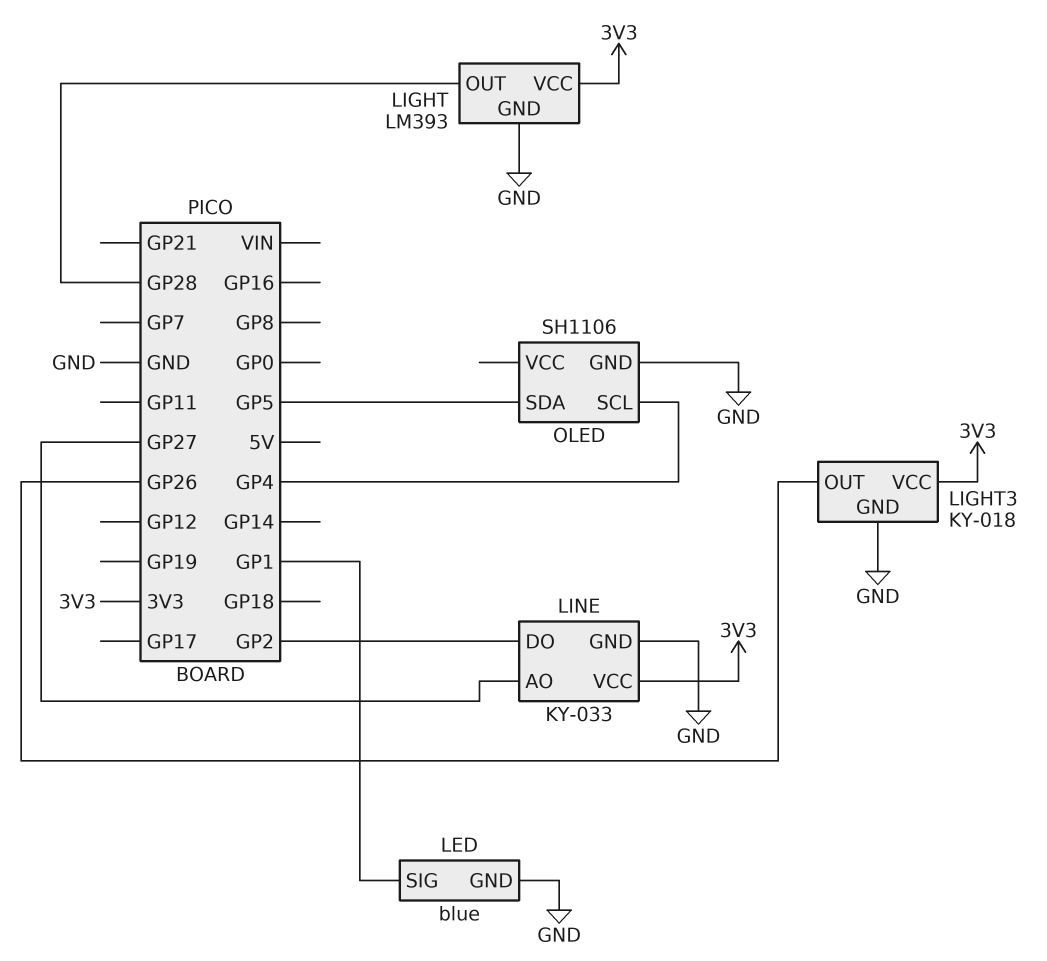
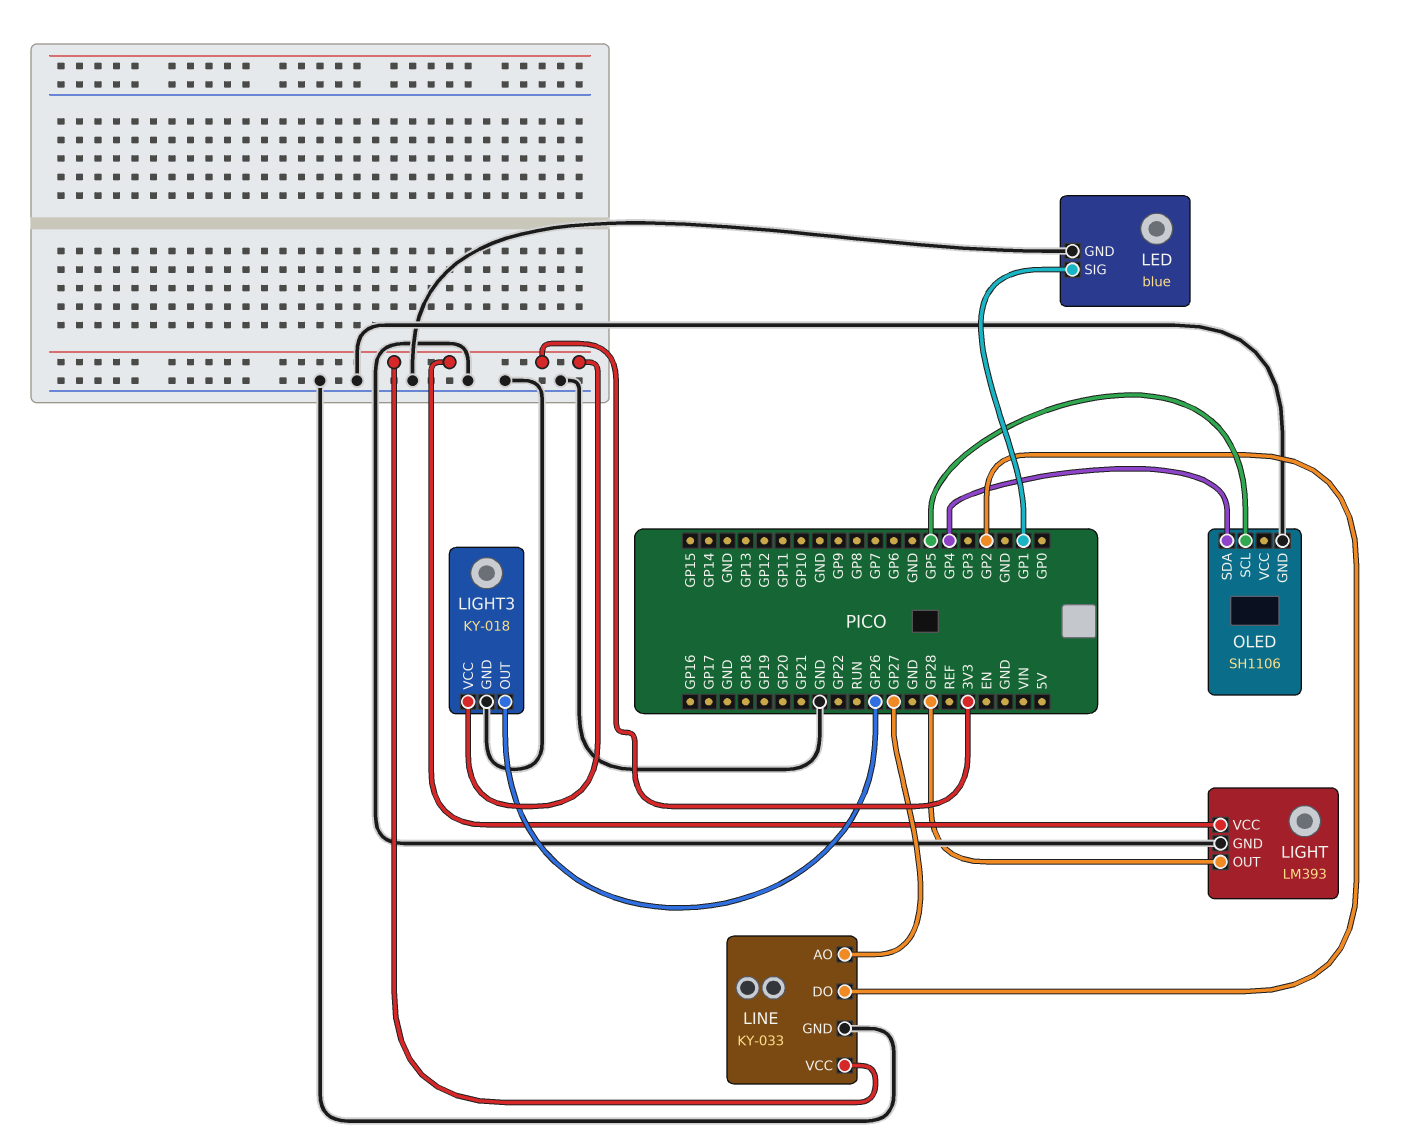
OLED pin SCL: GP4 -> GP5
OLED pin SDA: GP5 -> GP4

